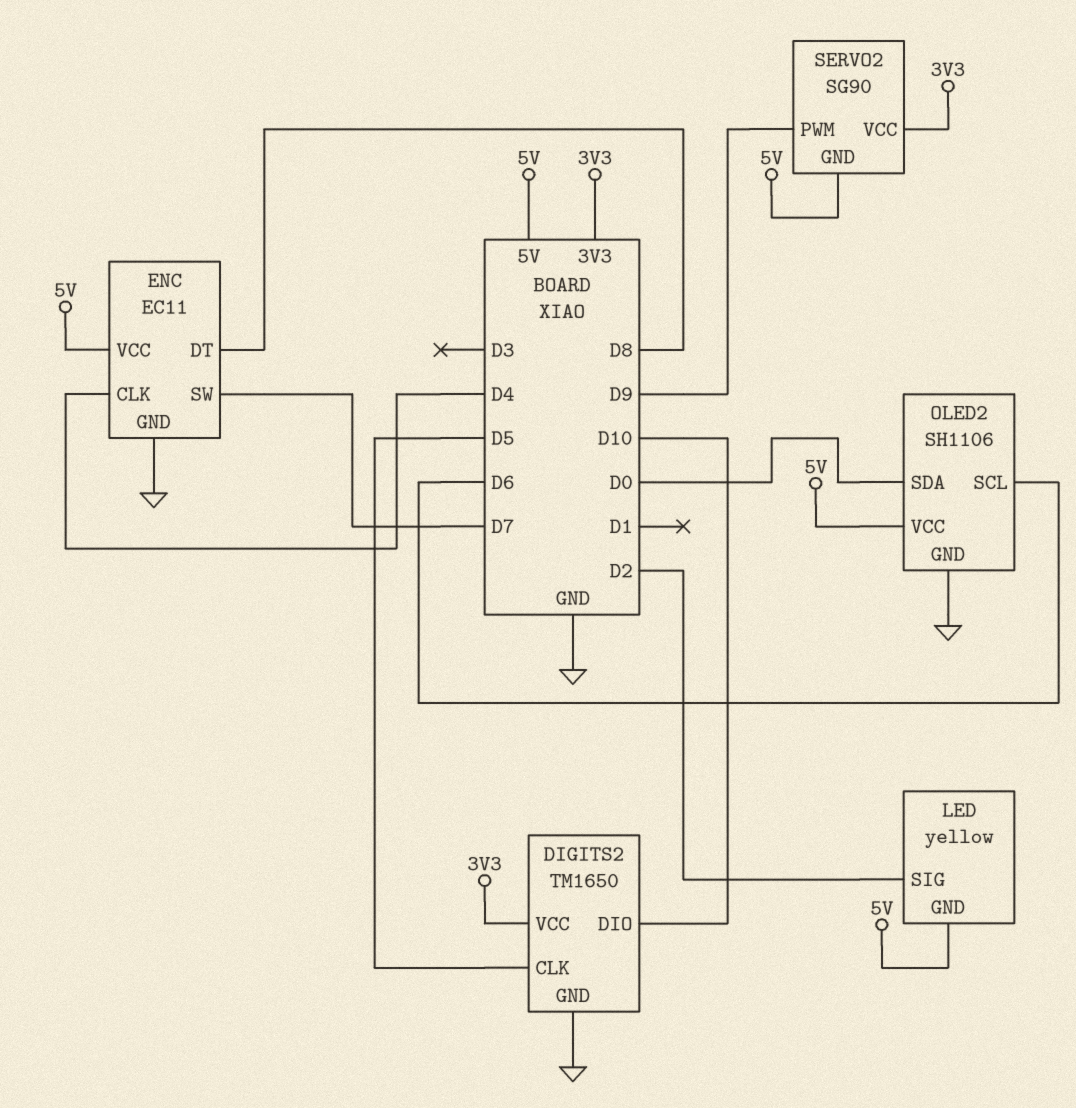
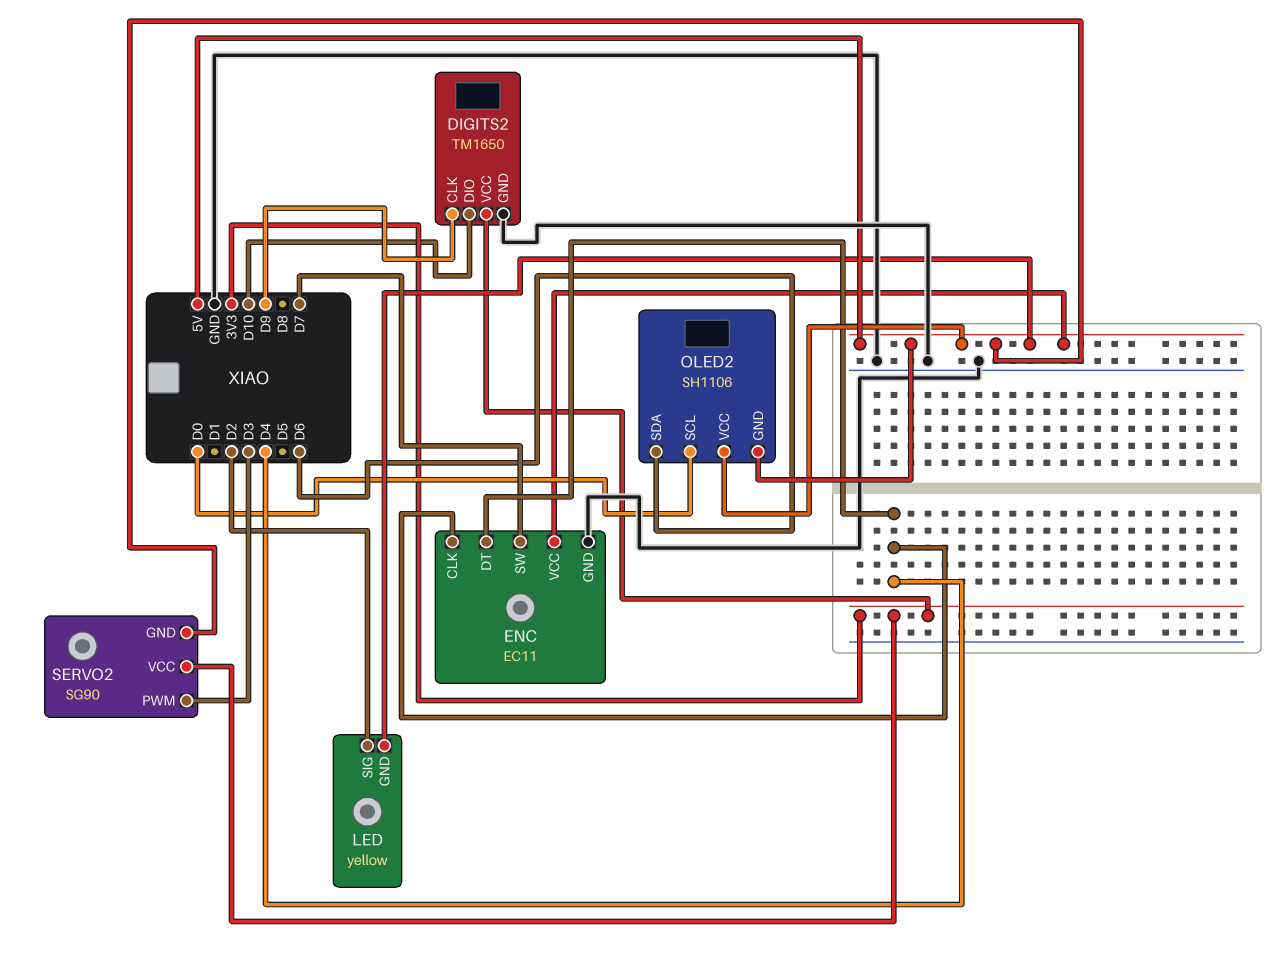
DIGITS2 pin CLK: D5 -> D9
ENC pin DT: D8 -> D4
OLED2 pin GND: GND -> 5V
OLED2 pin SCL: D6 -> D0
OLED2 pin SDA: D0 -> D6
SERVO2 pin PWM: D9 -> D3

